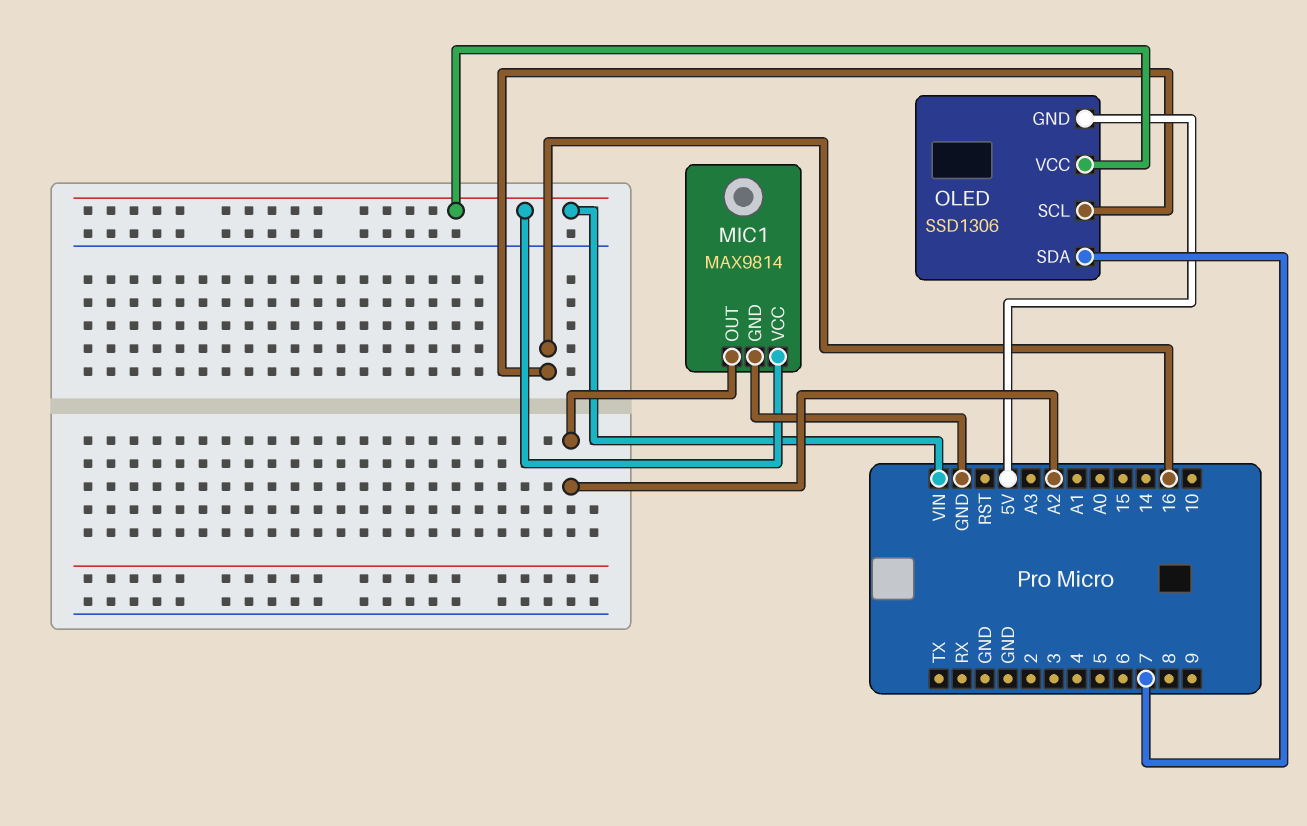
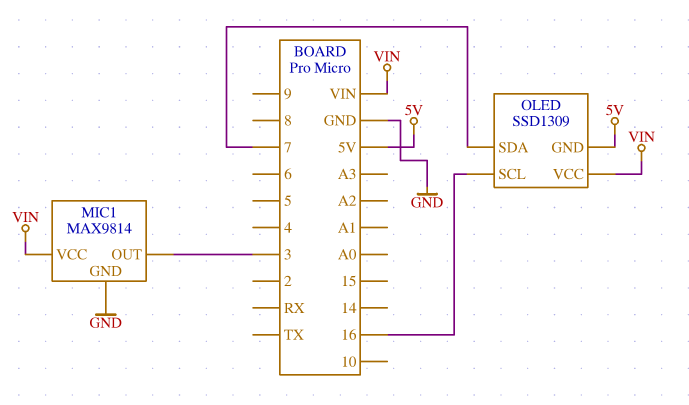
MIC1 pin OUT: A2 -> 3
OLED: SSD1306 -> SSD1309

